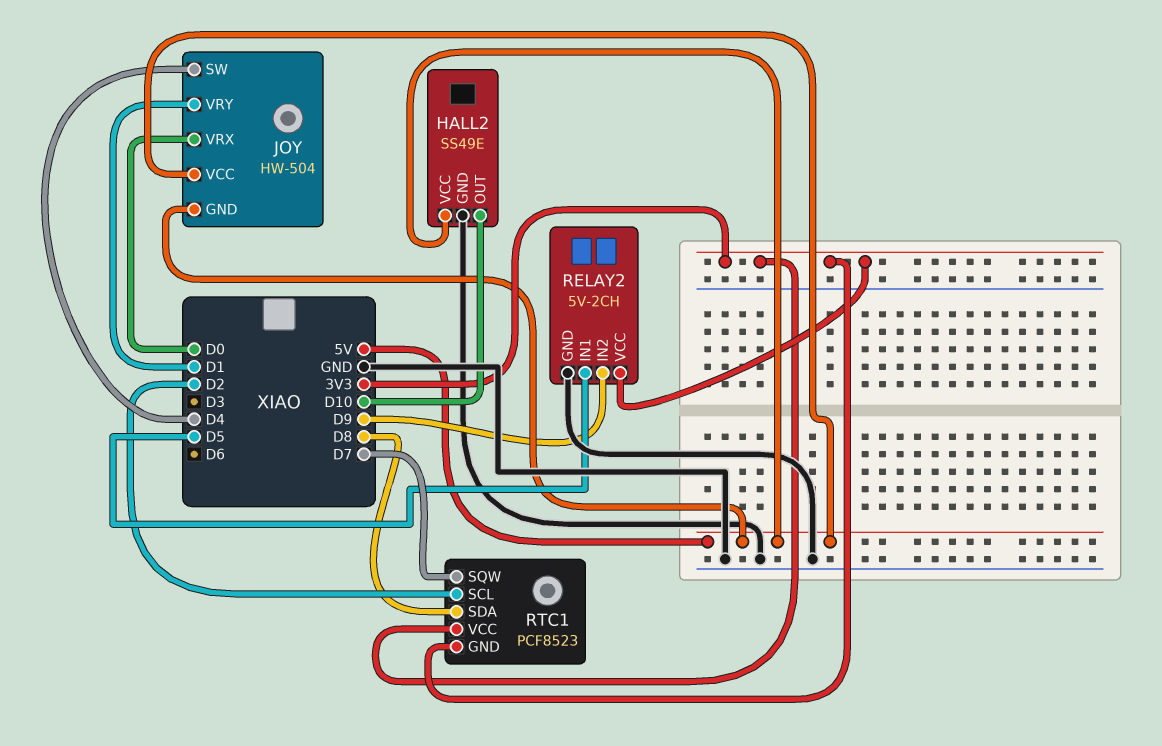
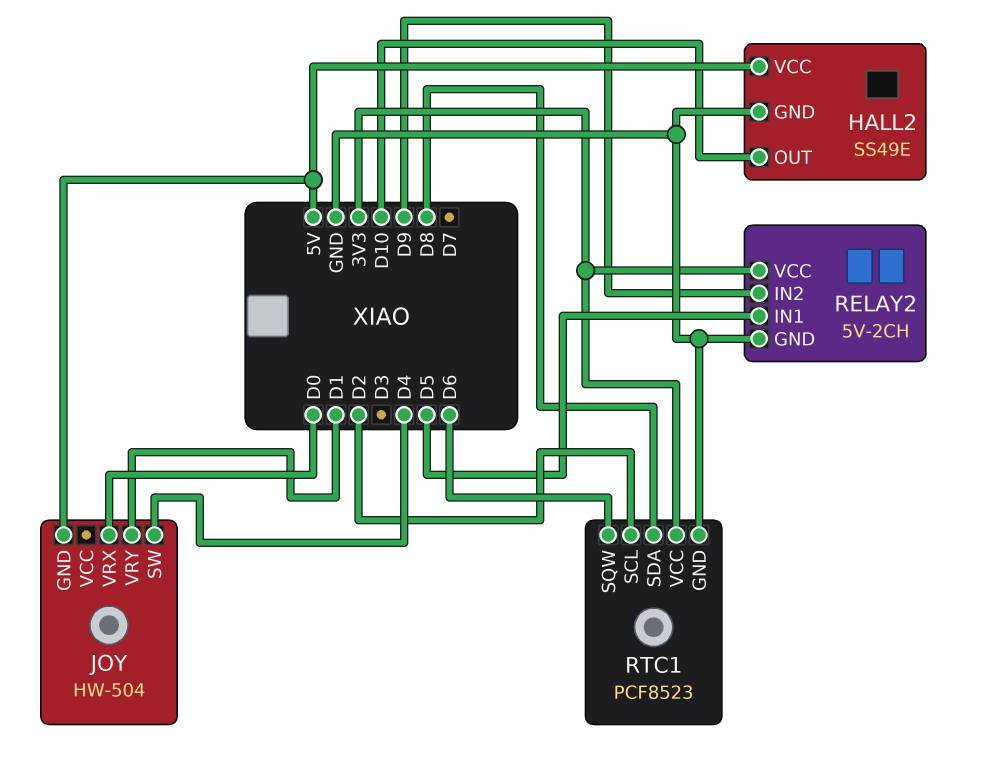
JOY pin VCC: 5V -> none
RTC1 pin GND: 3V3 -> GND
RTC1 pin SQW: D7 -> D6

